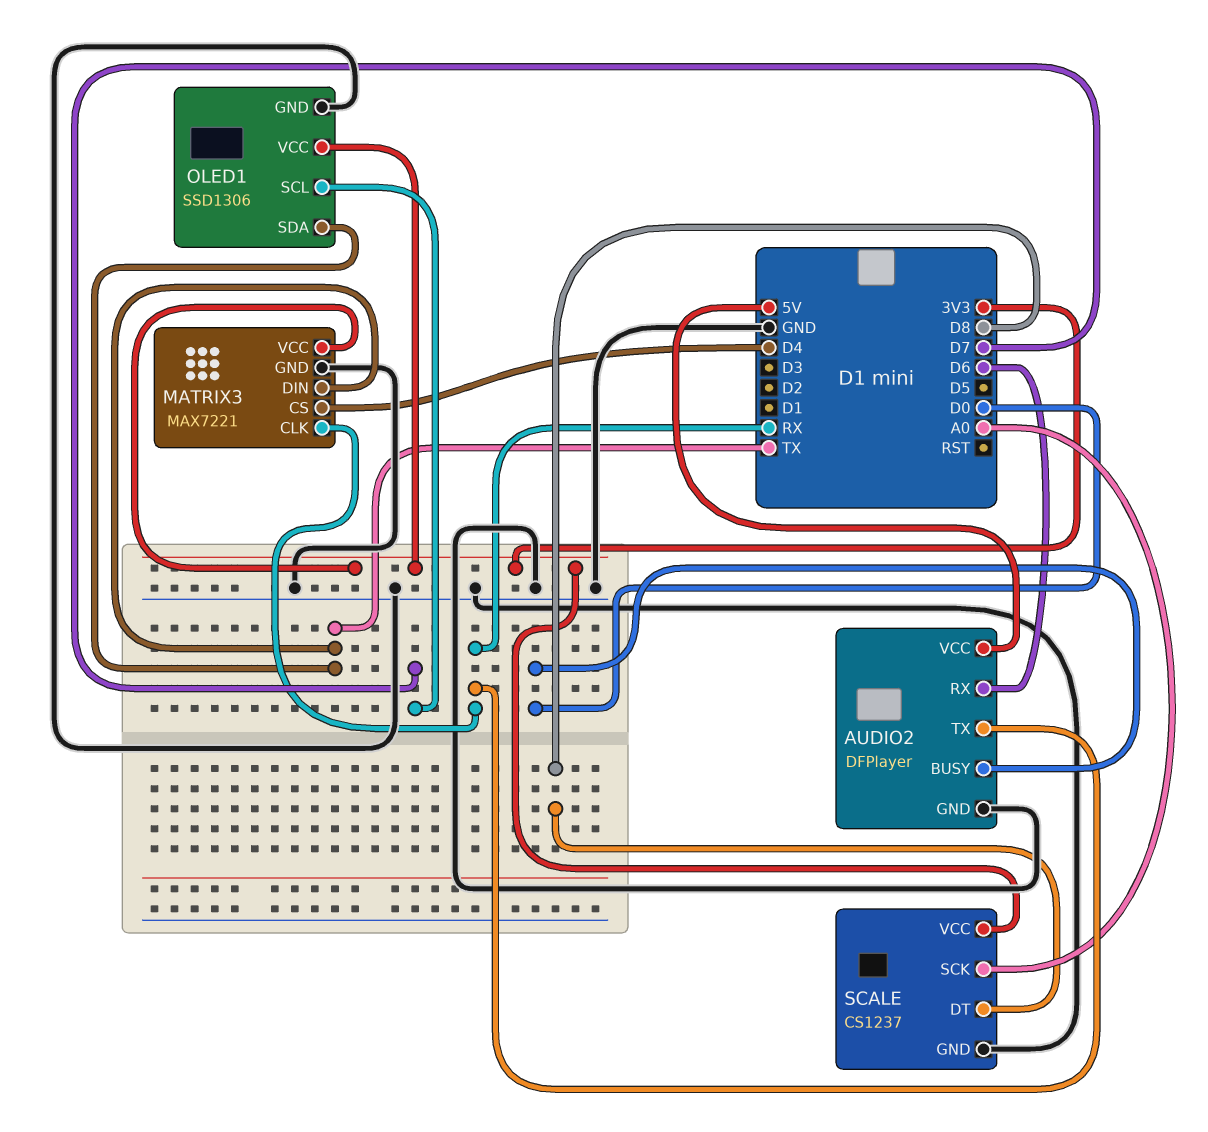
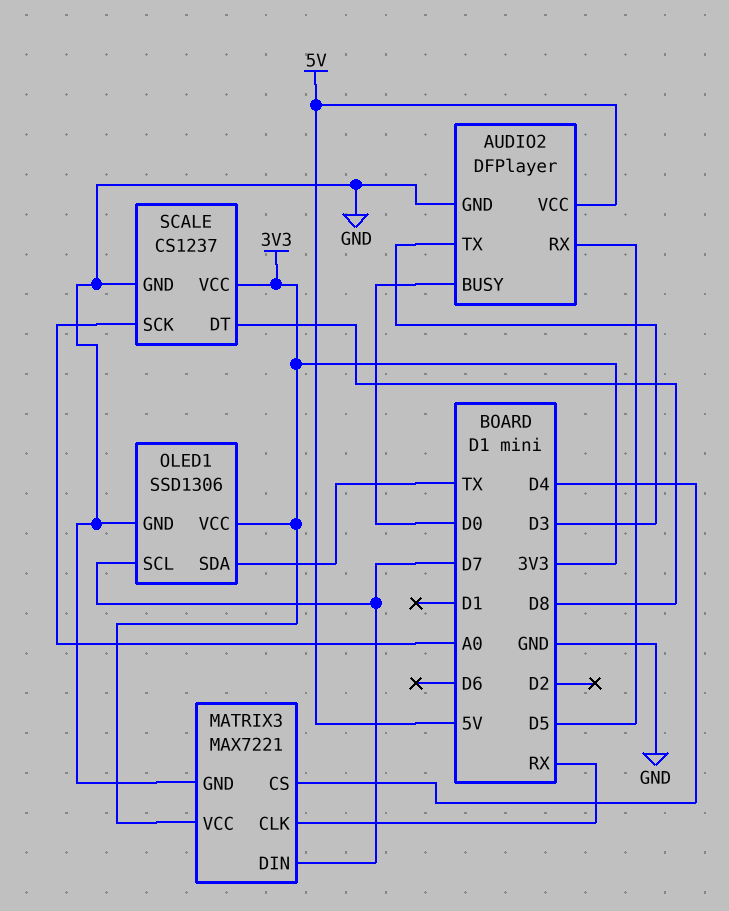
AUDIO2 pin RX: D6 -> D5
AUDIO2 pin TX: RX -> D3
MATRIX3 pin DIN: TX -> D7

